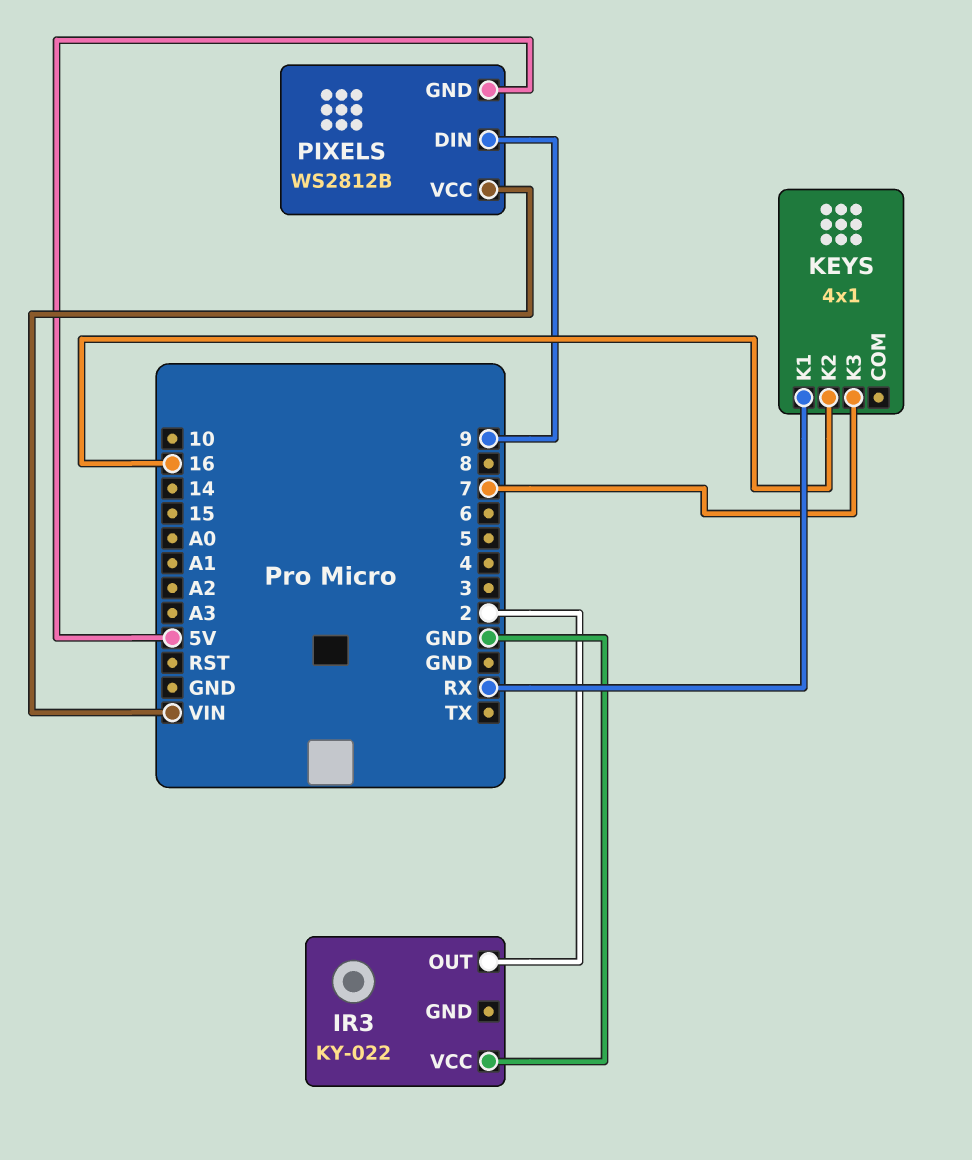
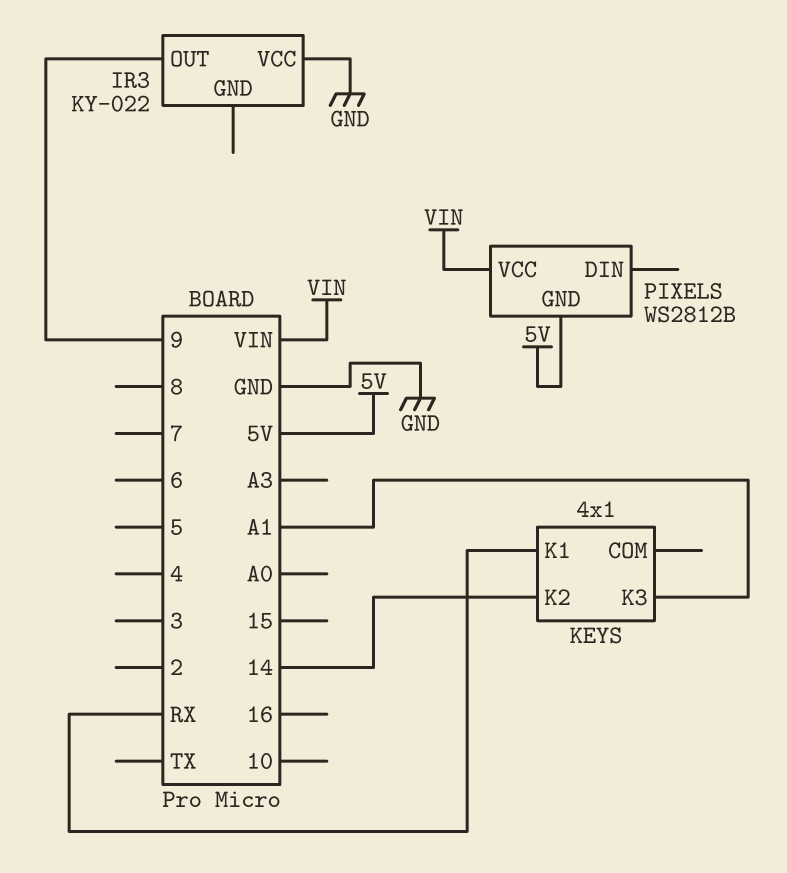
IR3 pin OUT: 2 -> 9
KEYS pin K2: 16 -> 14
KEYS pin K3: 7 -> A1
PIXELS pin DIN: 9 -> none

